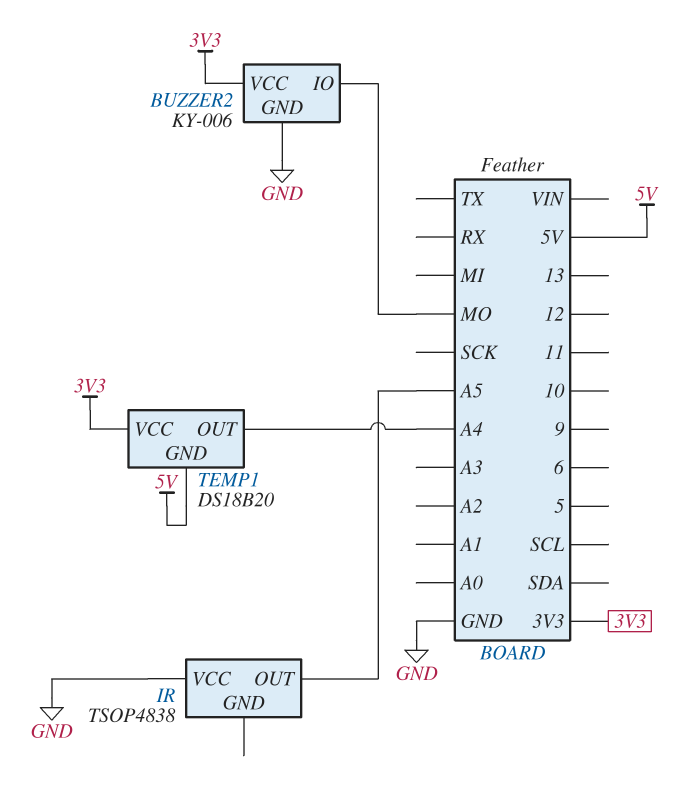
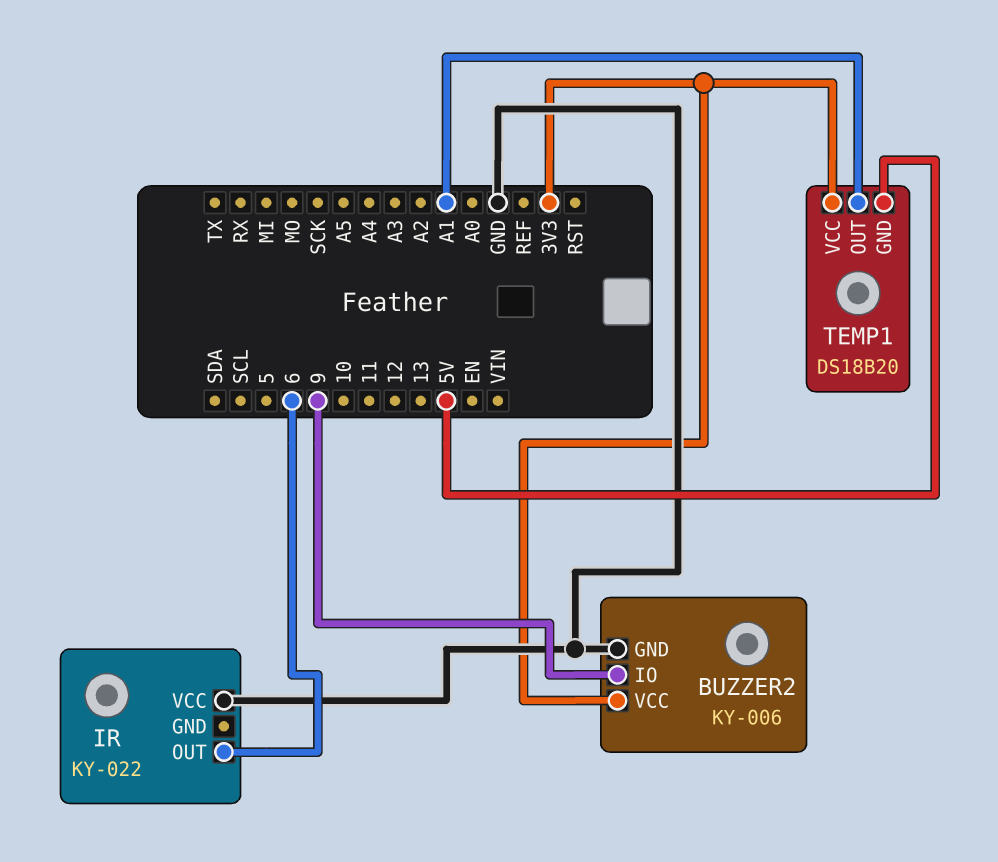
BUZZER2 pin IO: MO -> 9
IR: TSOP4838 -> KY-022
IR pin OUT: A5 -> 6
TEMP1 pin OUT: A4 -> A1

